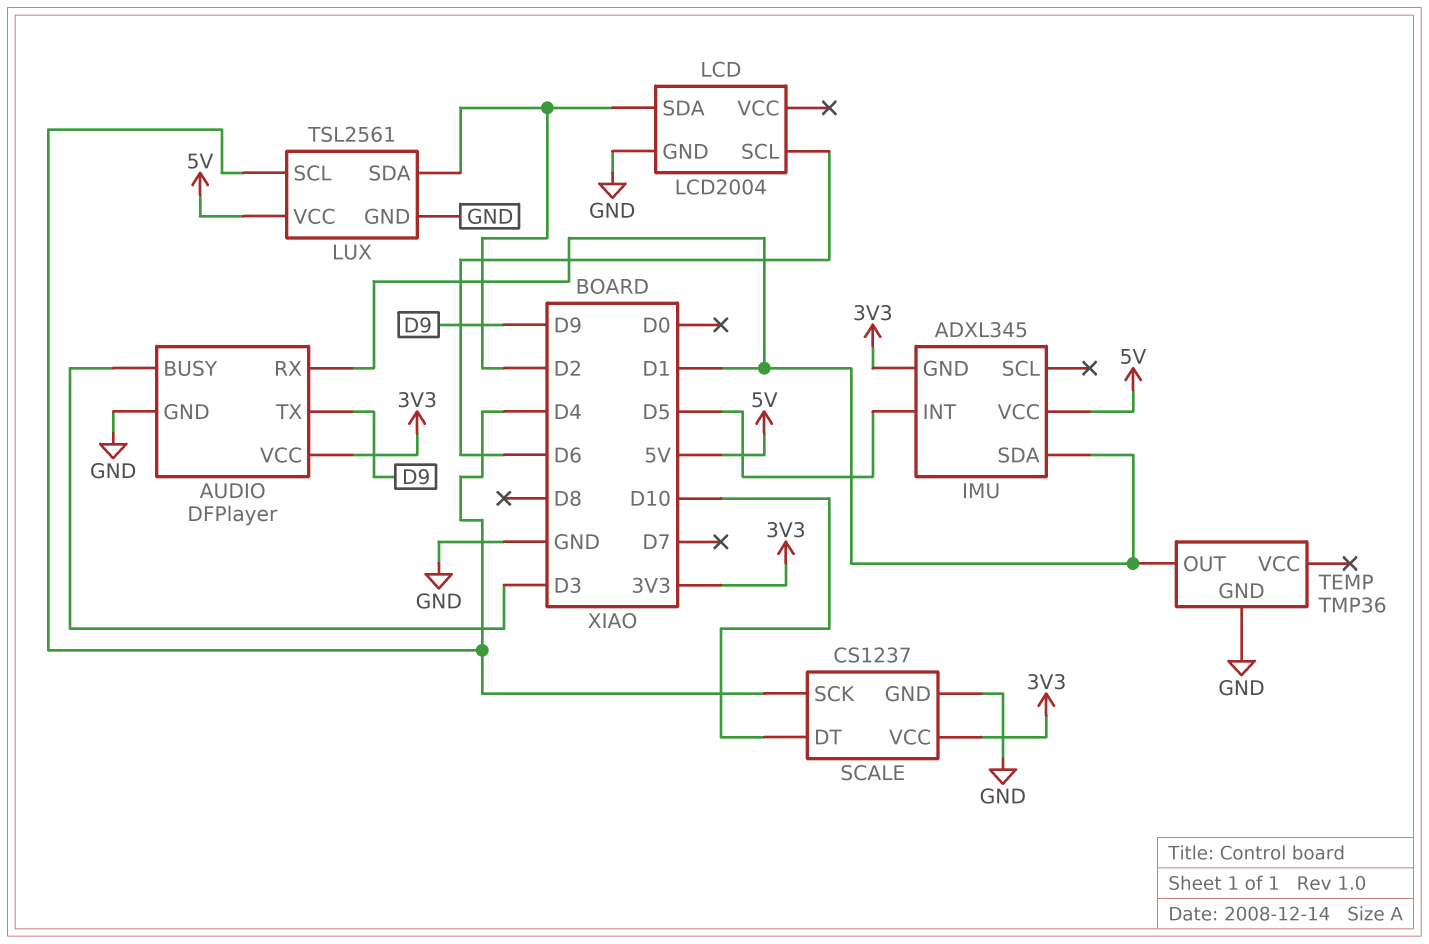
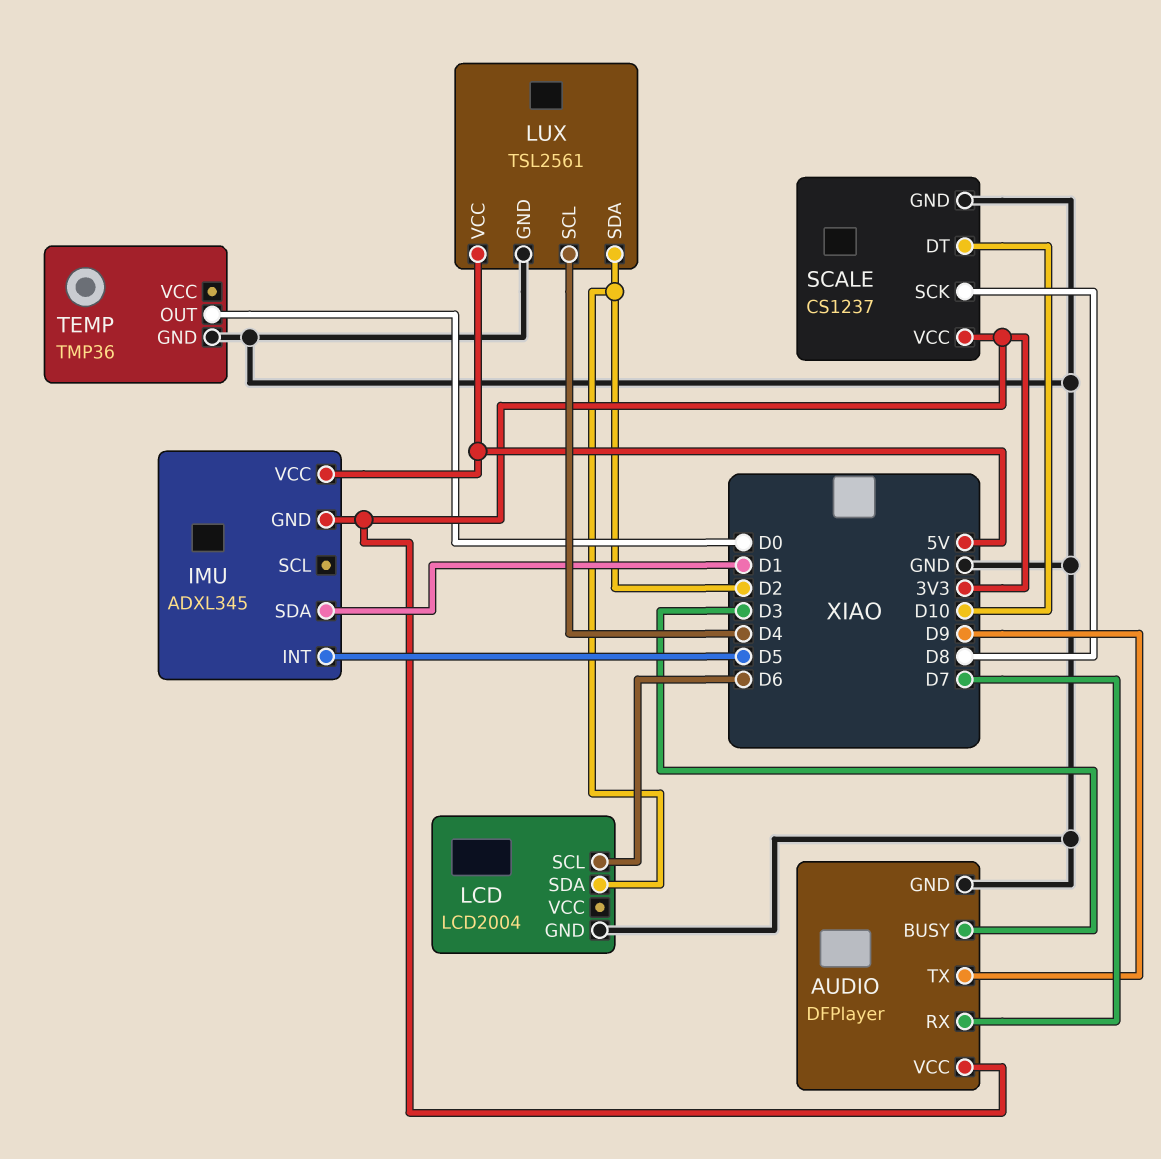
AUDIO pin RX: D1 -> D7
SCALE pin SCK: D4 -> D8
TEMP pin OUT: D1 -> D0

